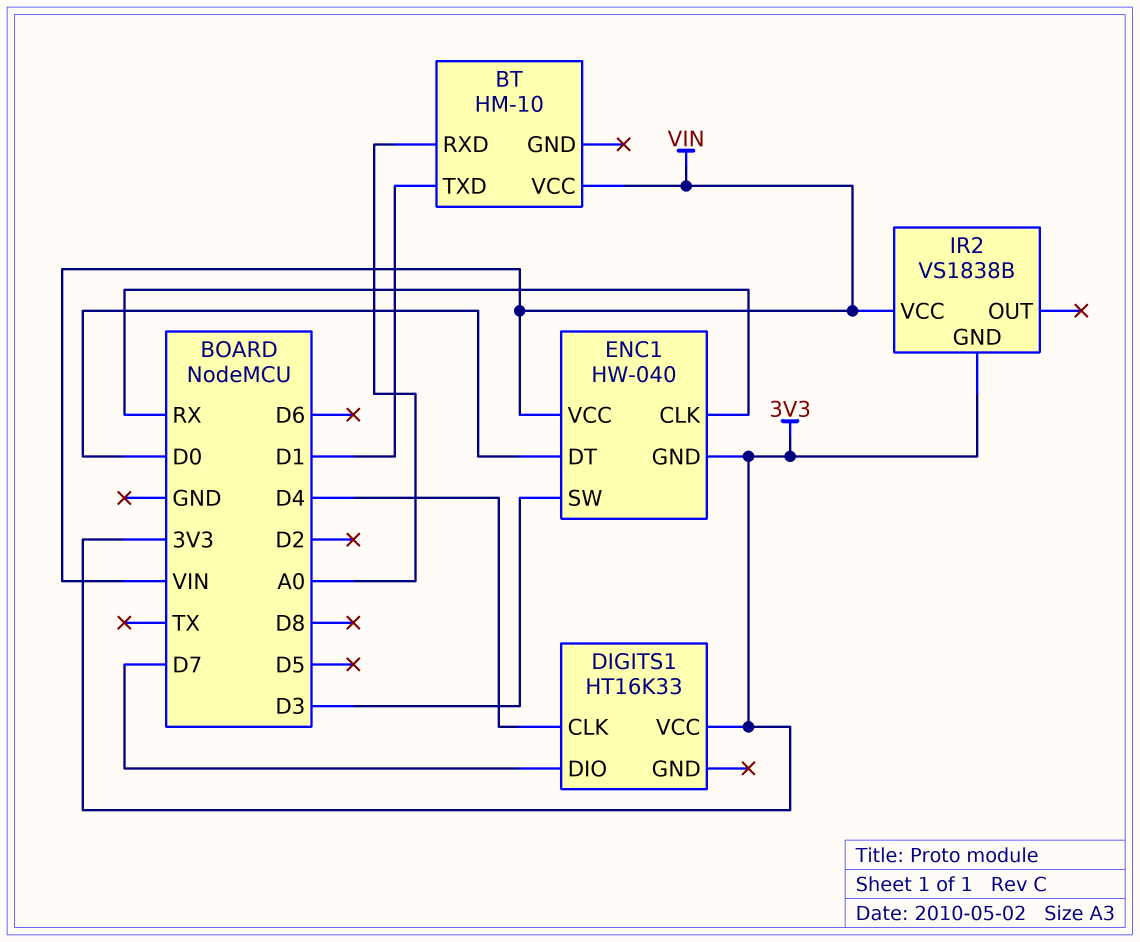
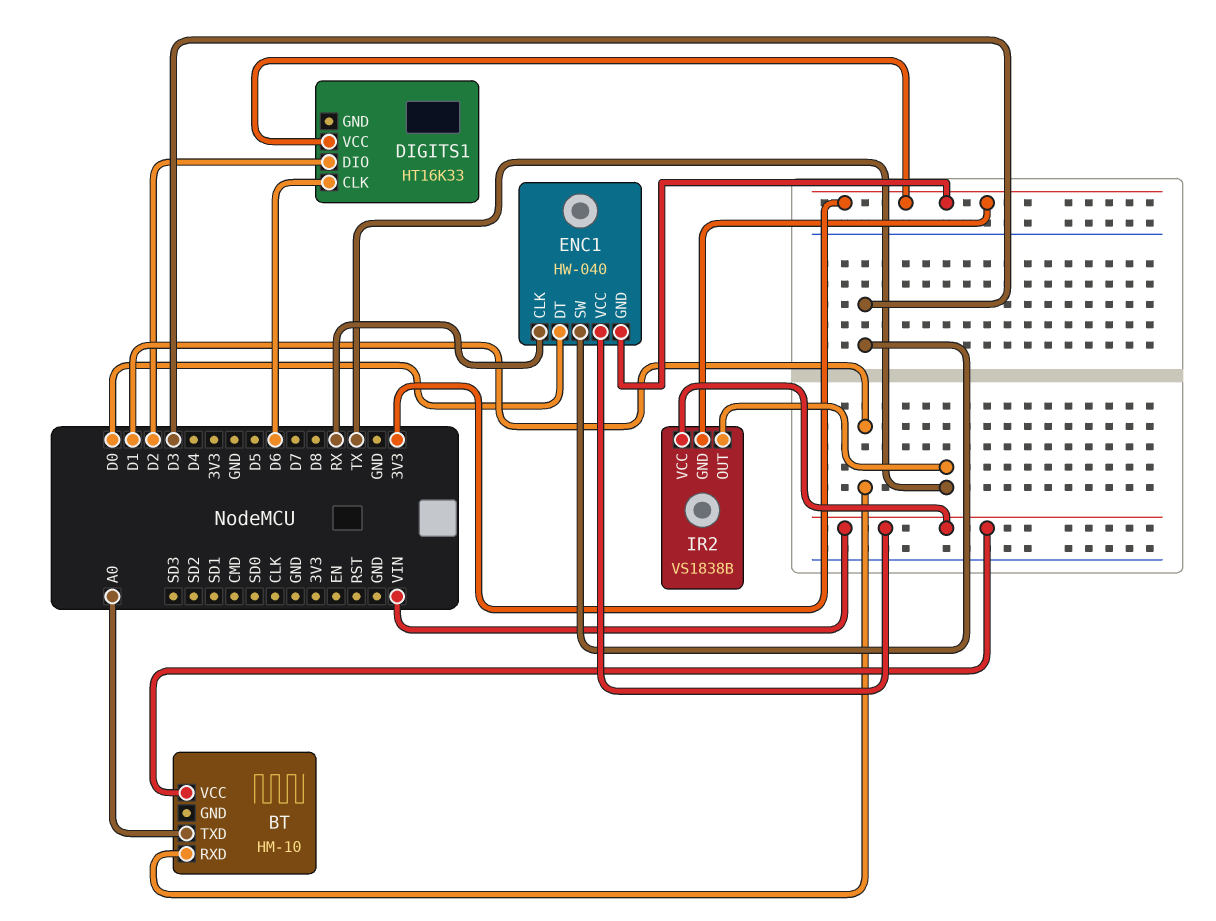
BT pin RXD: A0 -> D1
BT pin TXD: D1 -> A0
DIGITS1 pin CLK: D4 -> D6
DIGITS1 pin DIO: D7 -> D2
IR2 pin OUT: none -> TX

